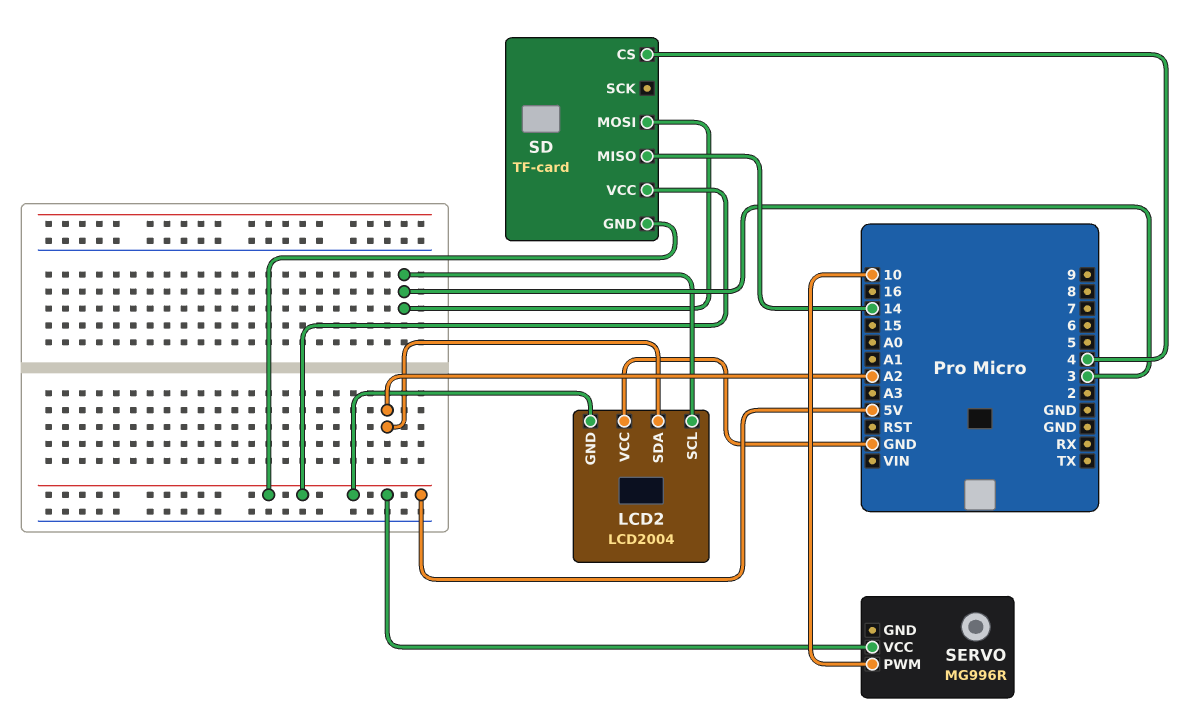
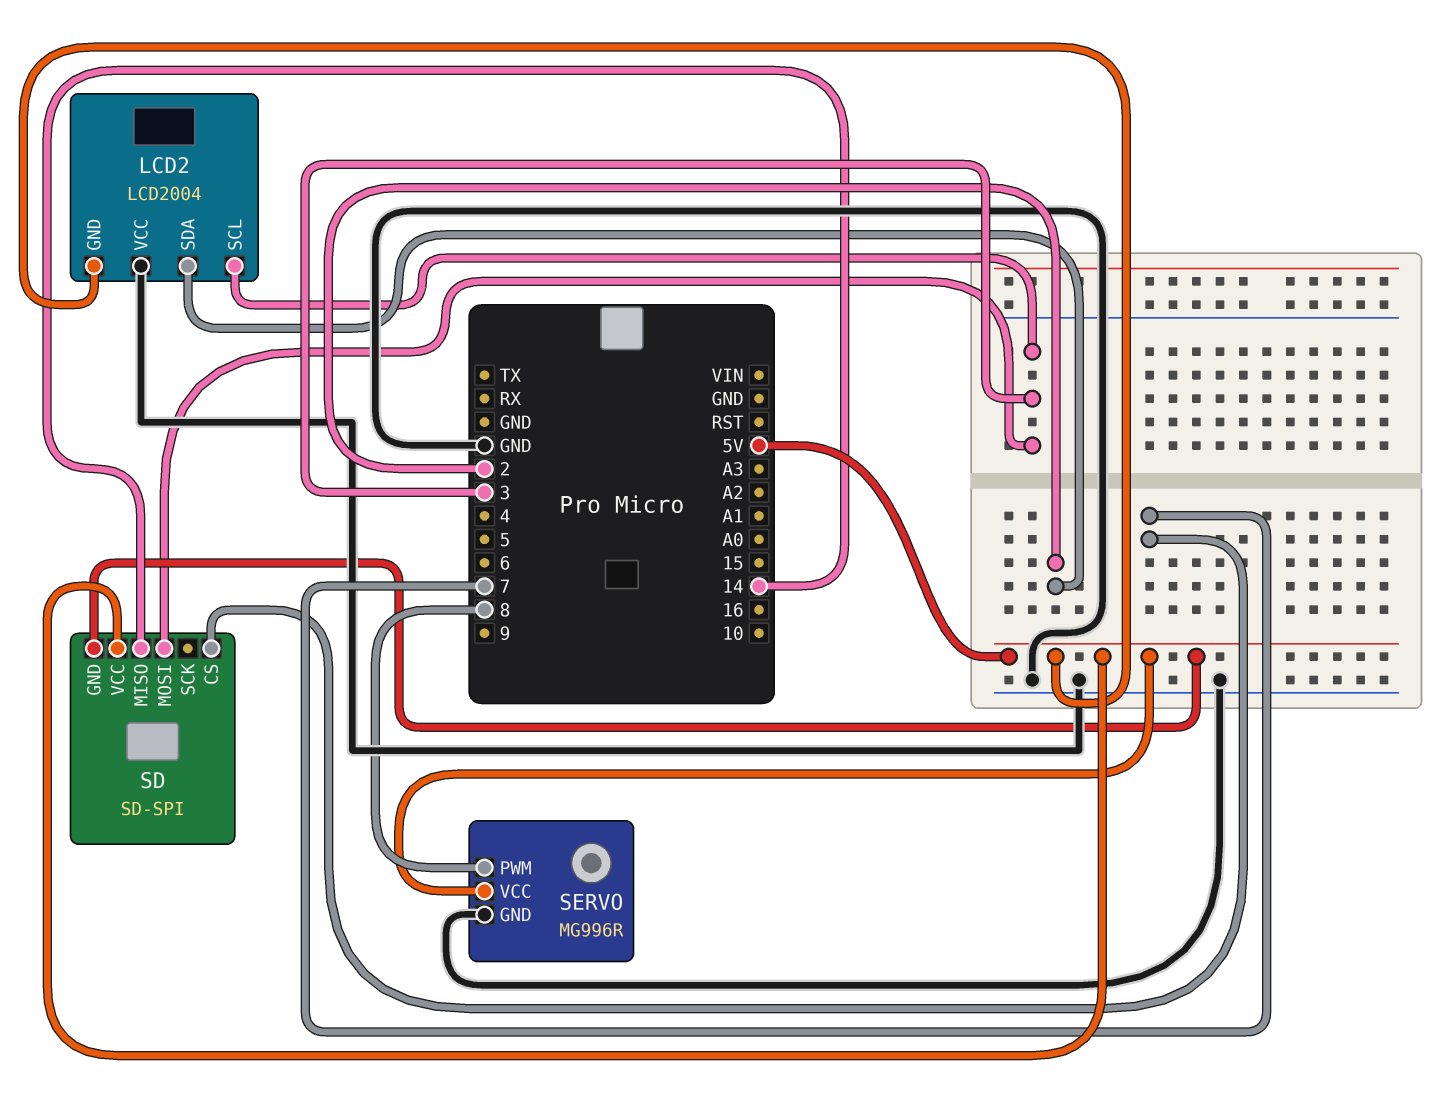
LCD2 pin SDA: A2 -> 2
SD: TF-card -> SD-SPI
SD pin CS: 4 -> 7
SERVO pin GND: none -> GND
SERVO pin PWM: 10 -> 8

